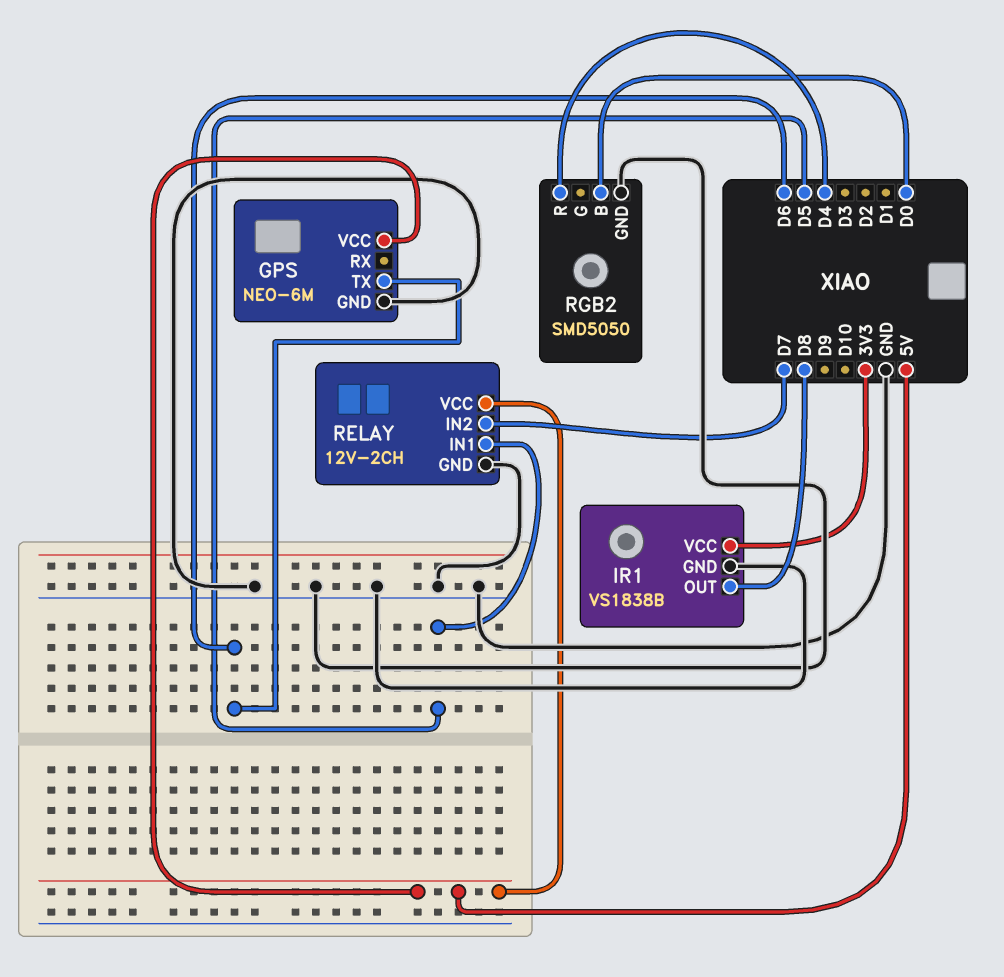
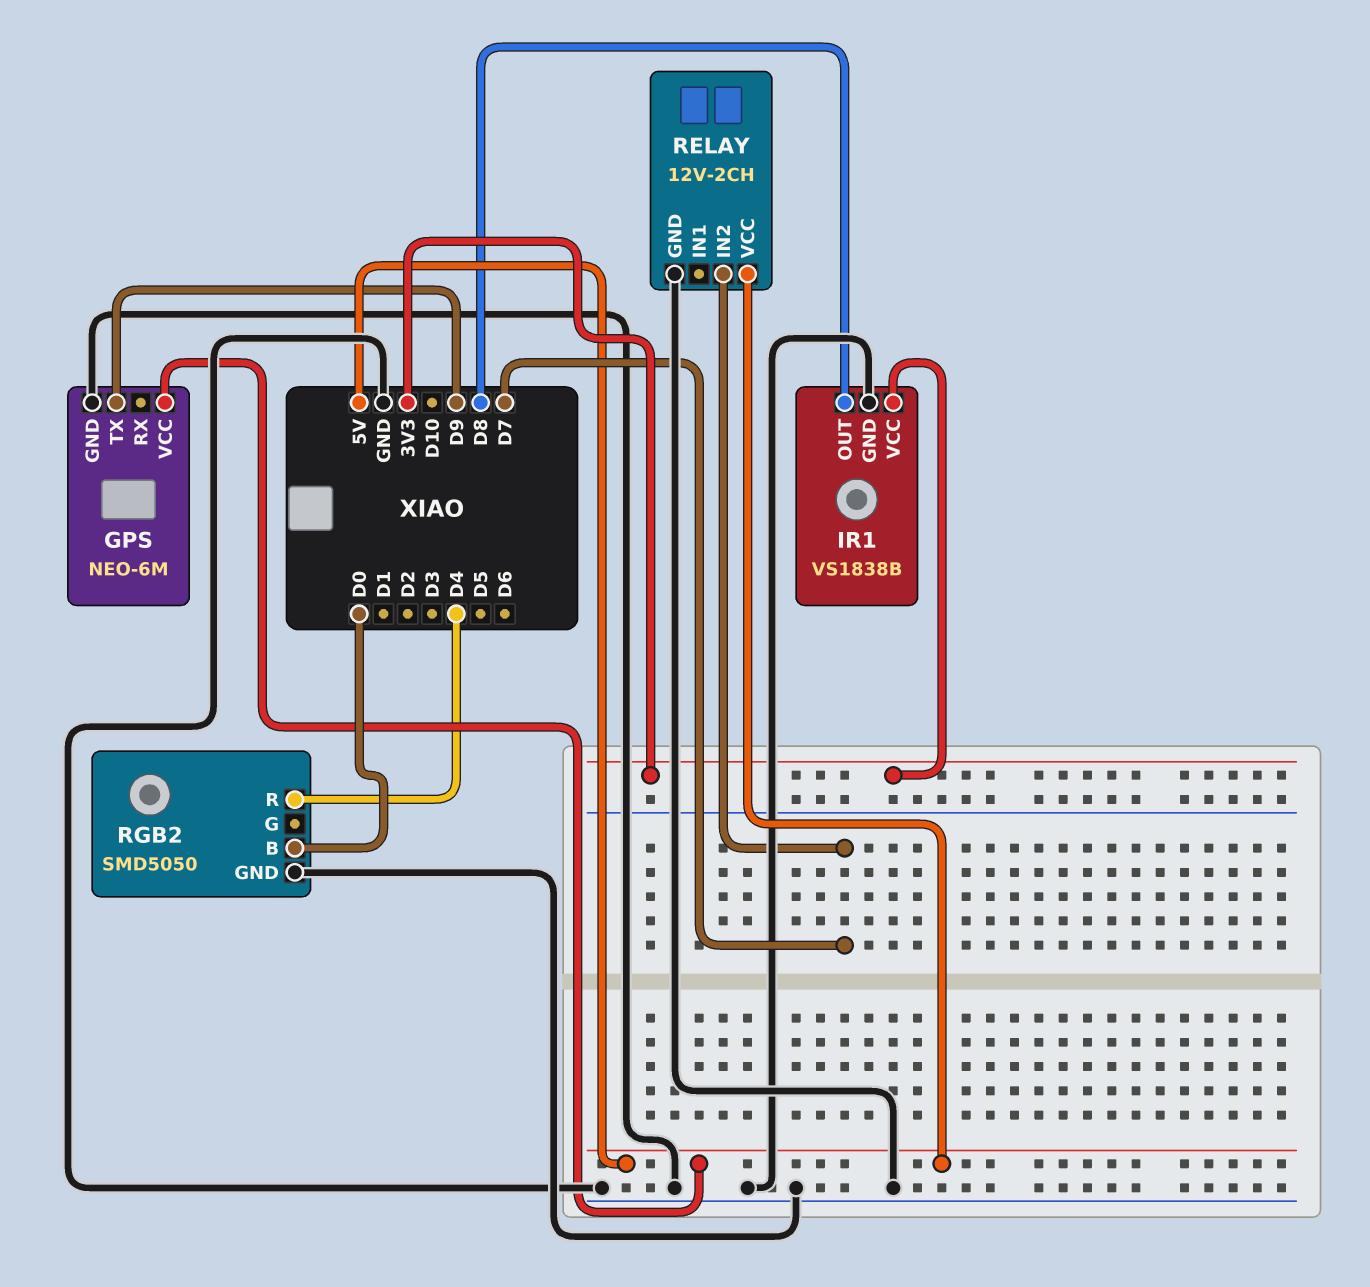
GPS pin TX: D6 -> D9
RELAY pin IN1: D5 -> none

